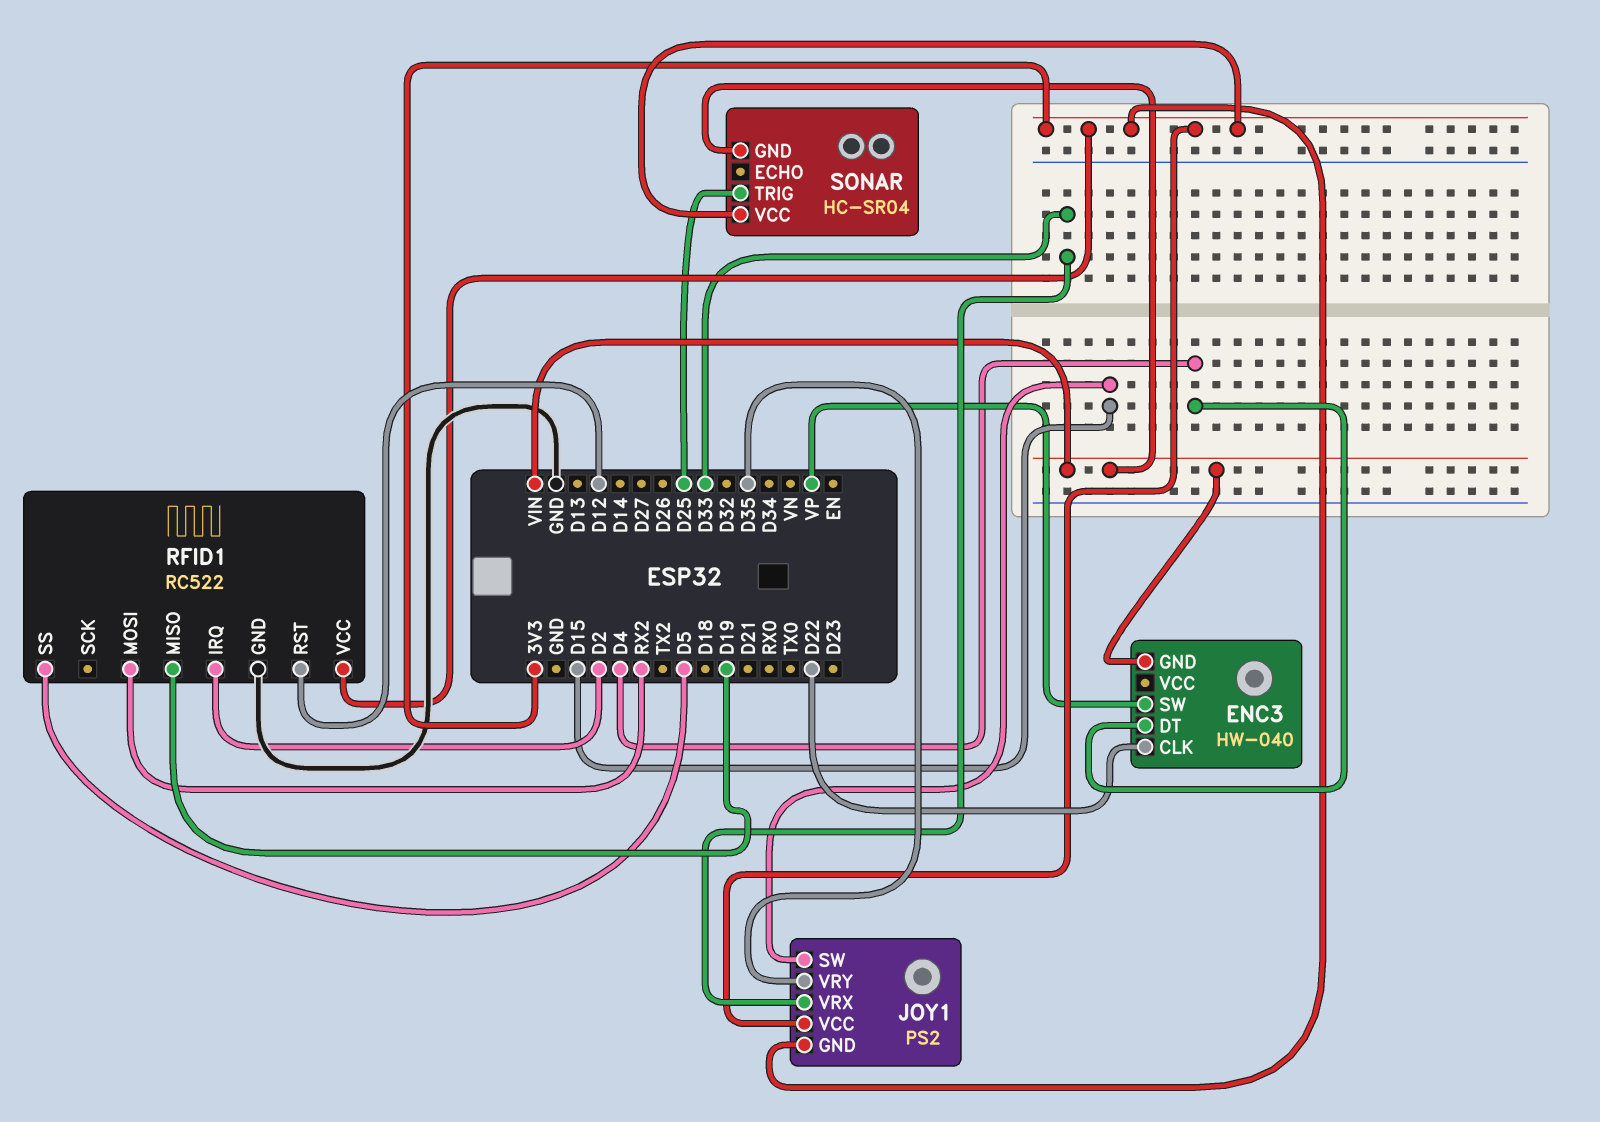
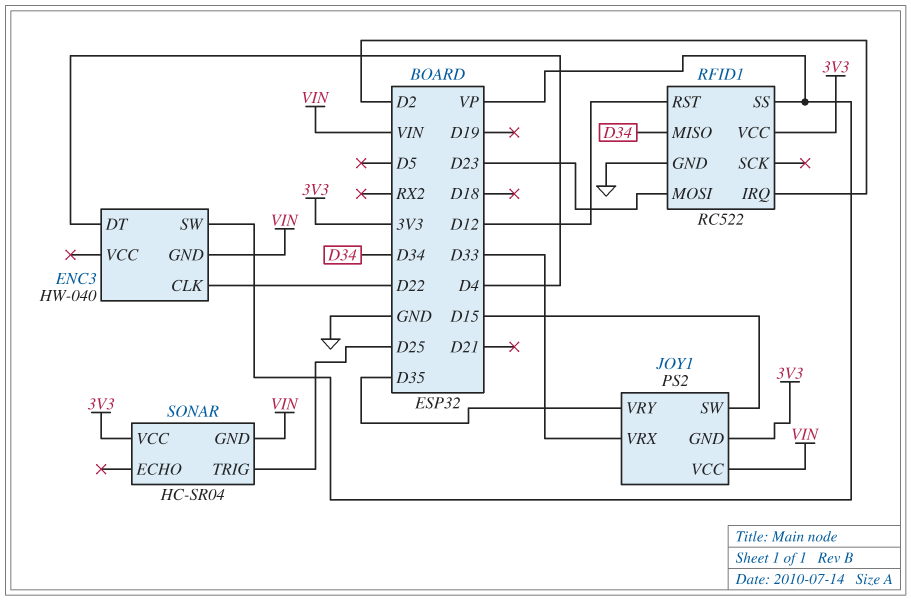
JOY1 pin VCC: 3V3 -> VIN
RFID1 pin MISO: D19 -> D34
RFID1 pin MOSI: RX2 -> D23
RFID1 pin SS: D5 -> VP

